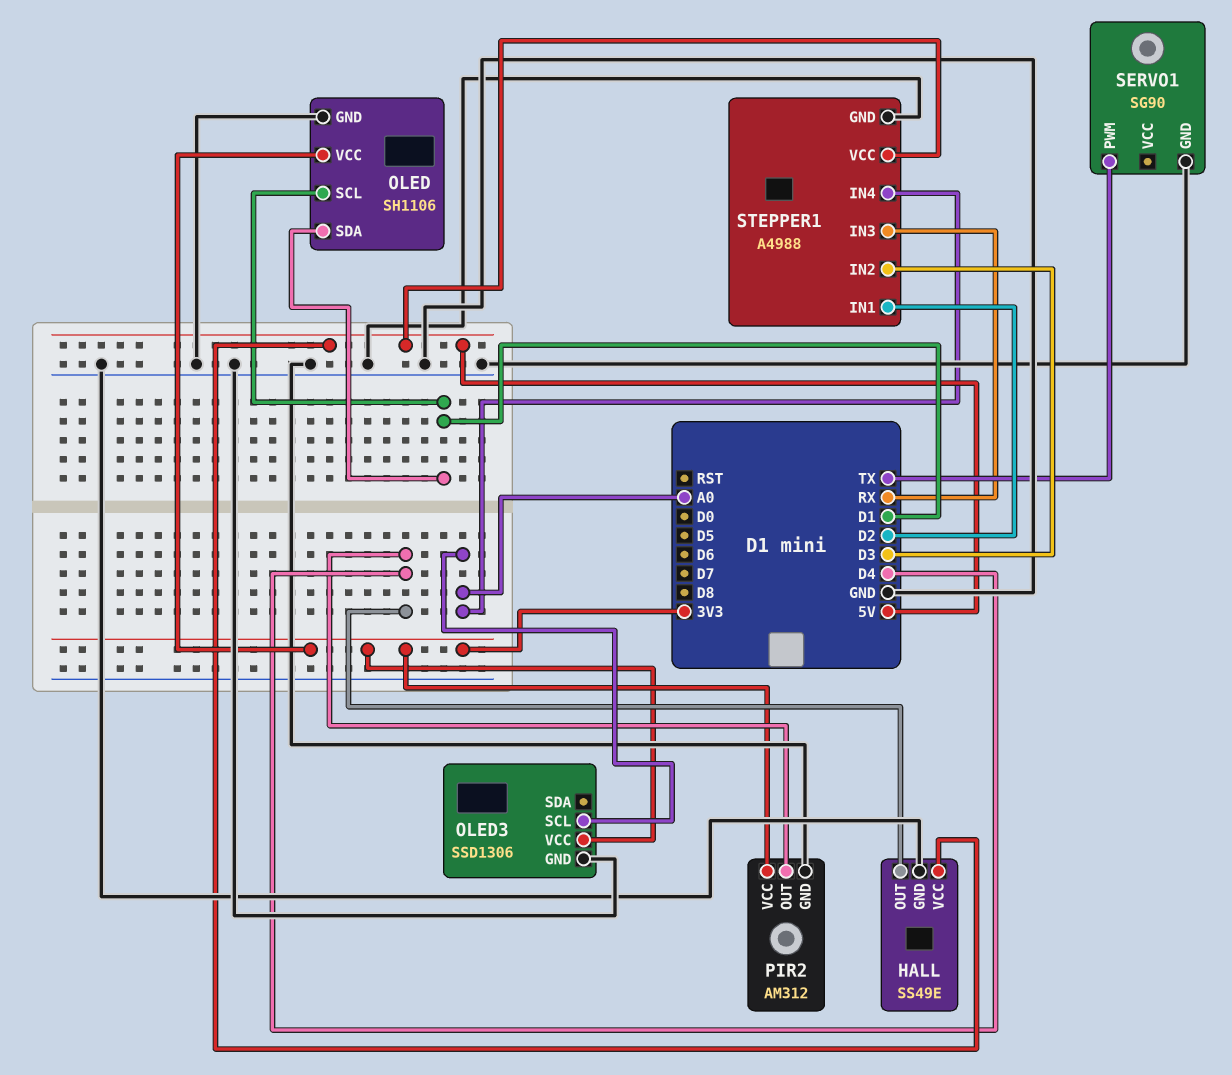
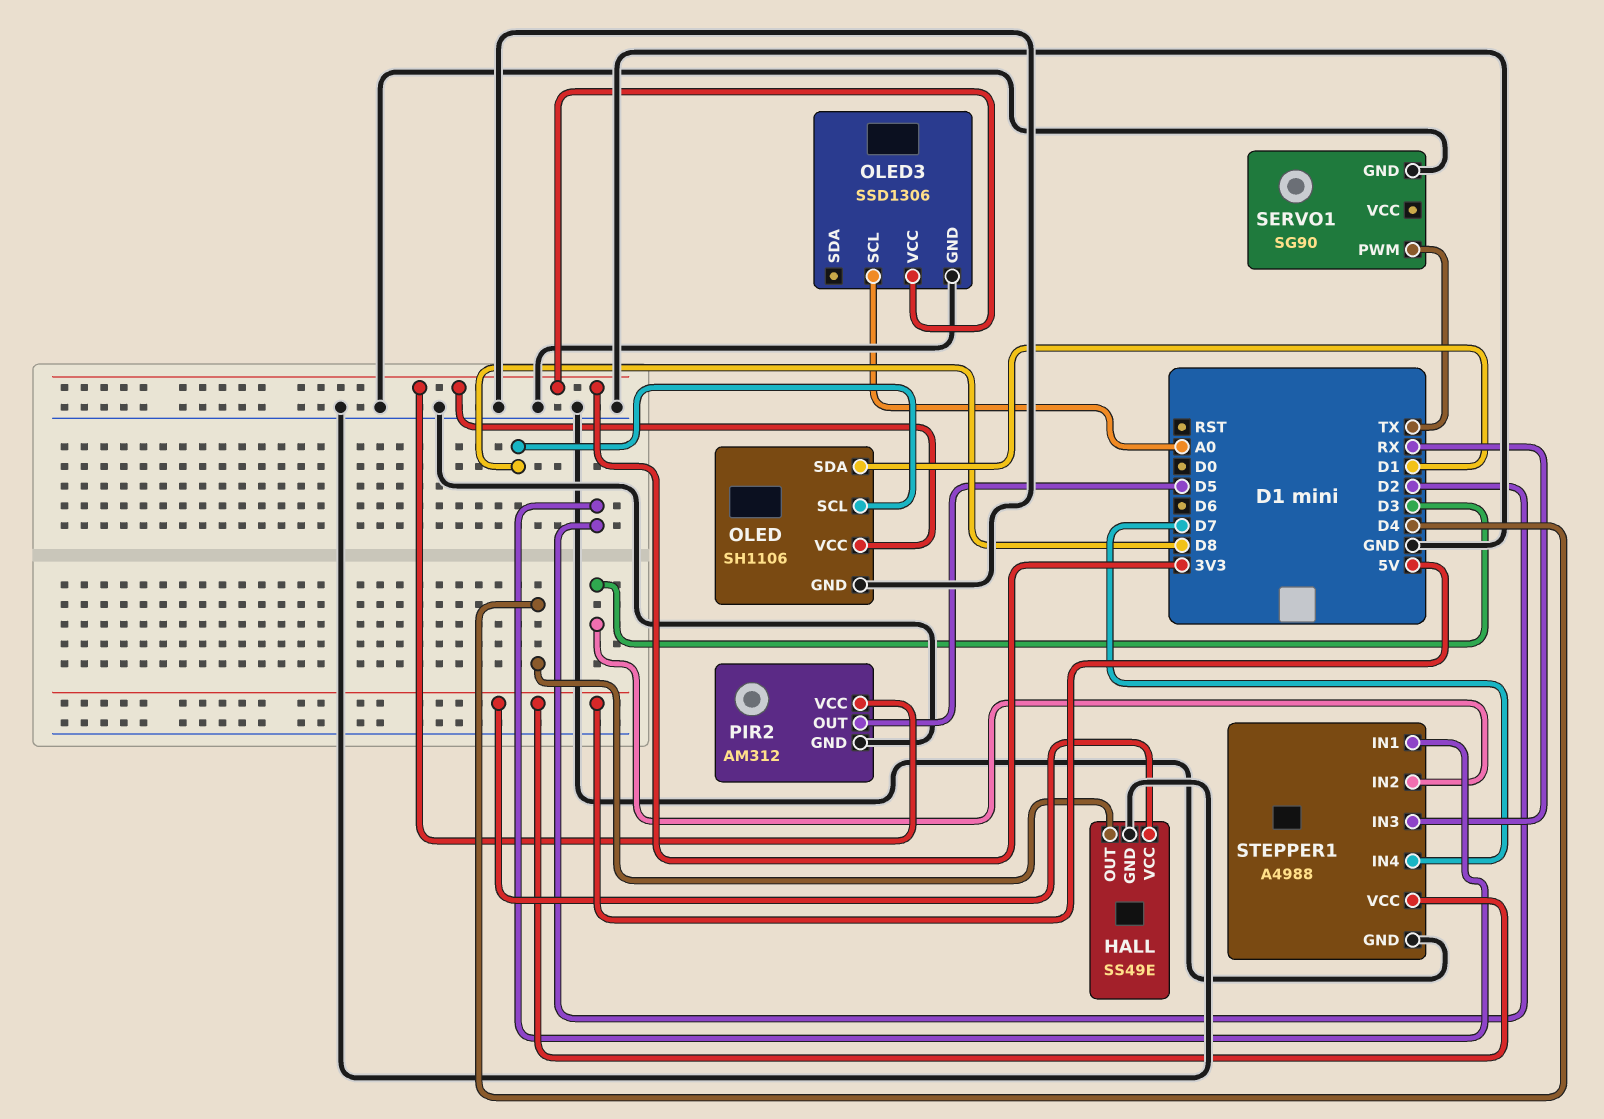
OLED pin SCL: D1 -> D8
PIR2 pin OUT: D4 -> D5
STEPPER1 pin IN4: A0 -> D7

